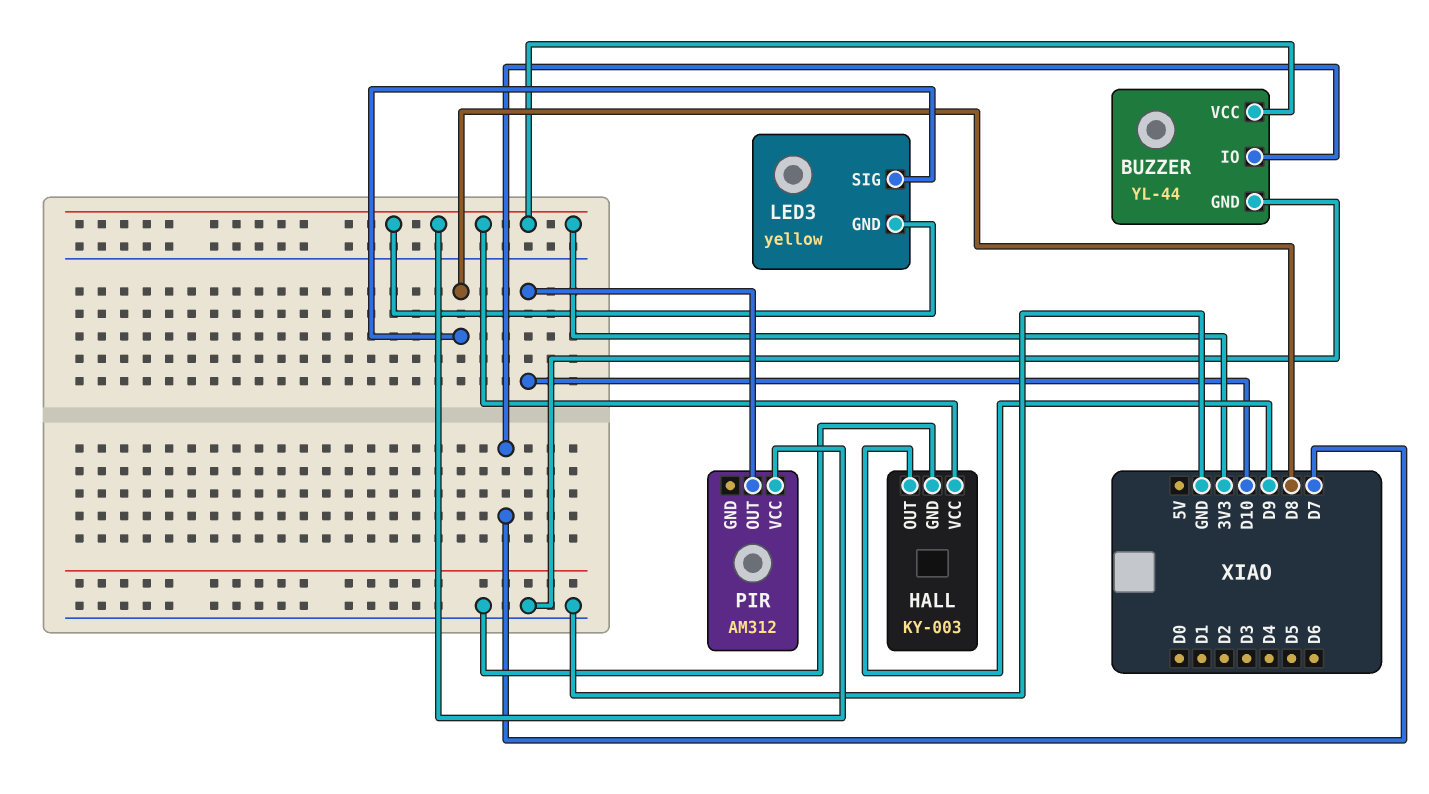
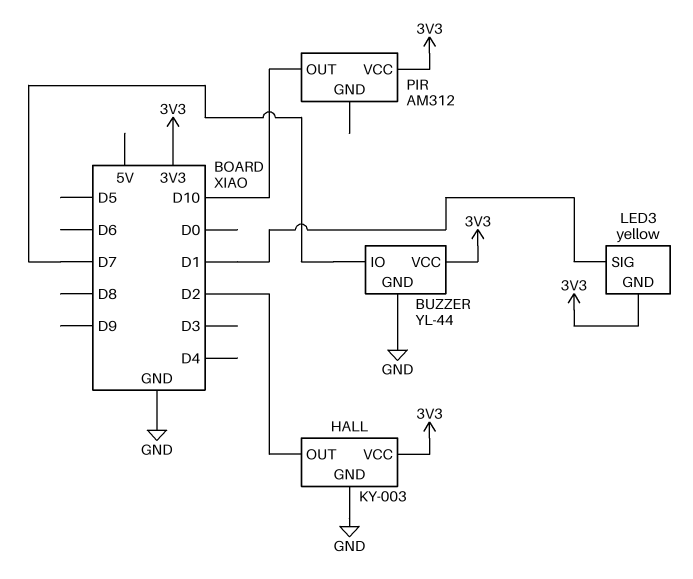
HALL pin OUT: D9 -> D2
LED3 pin SIG: D8 -> D1

